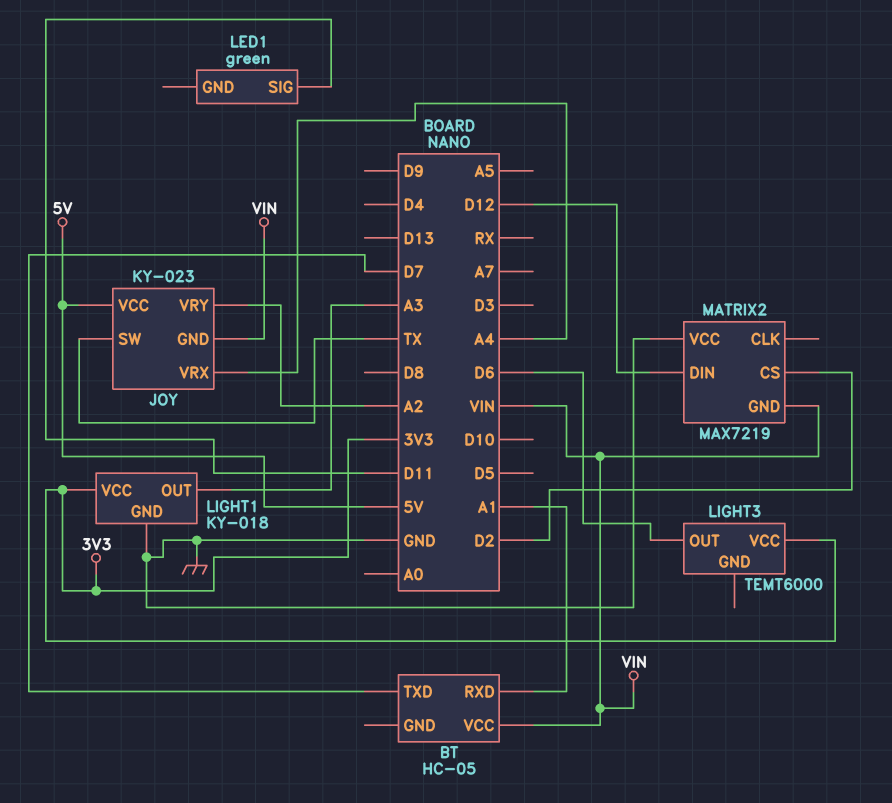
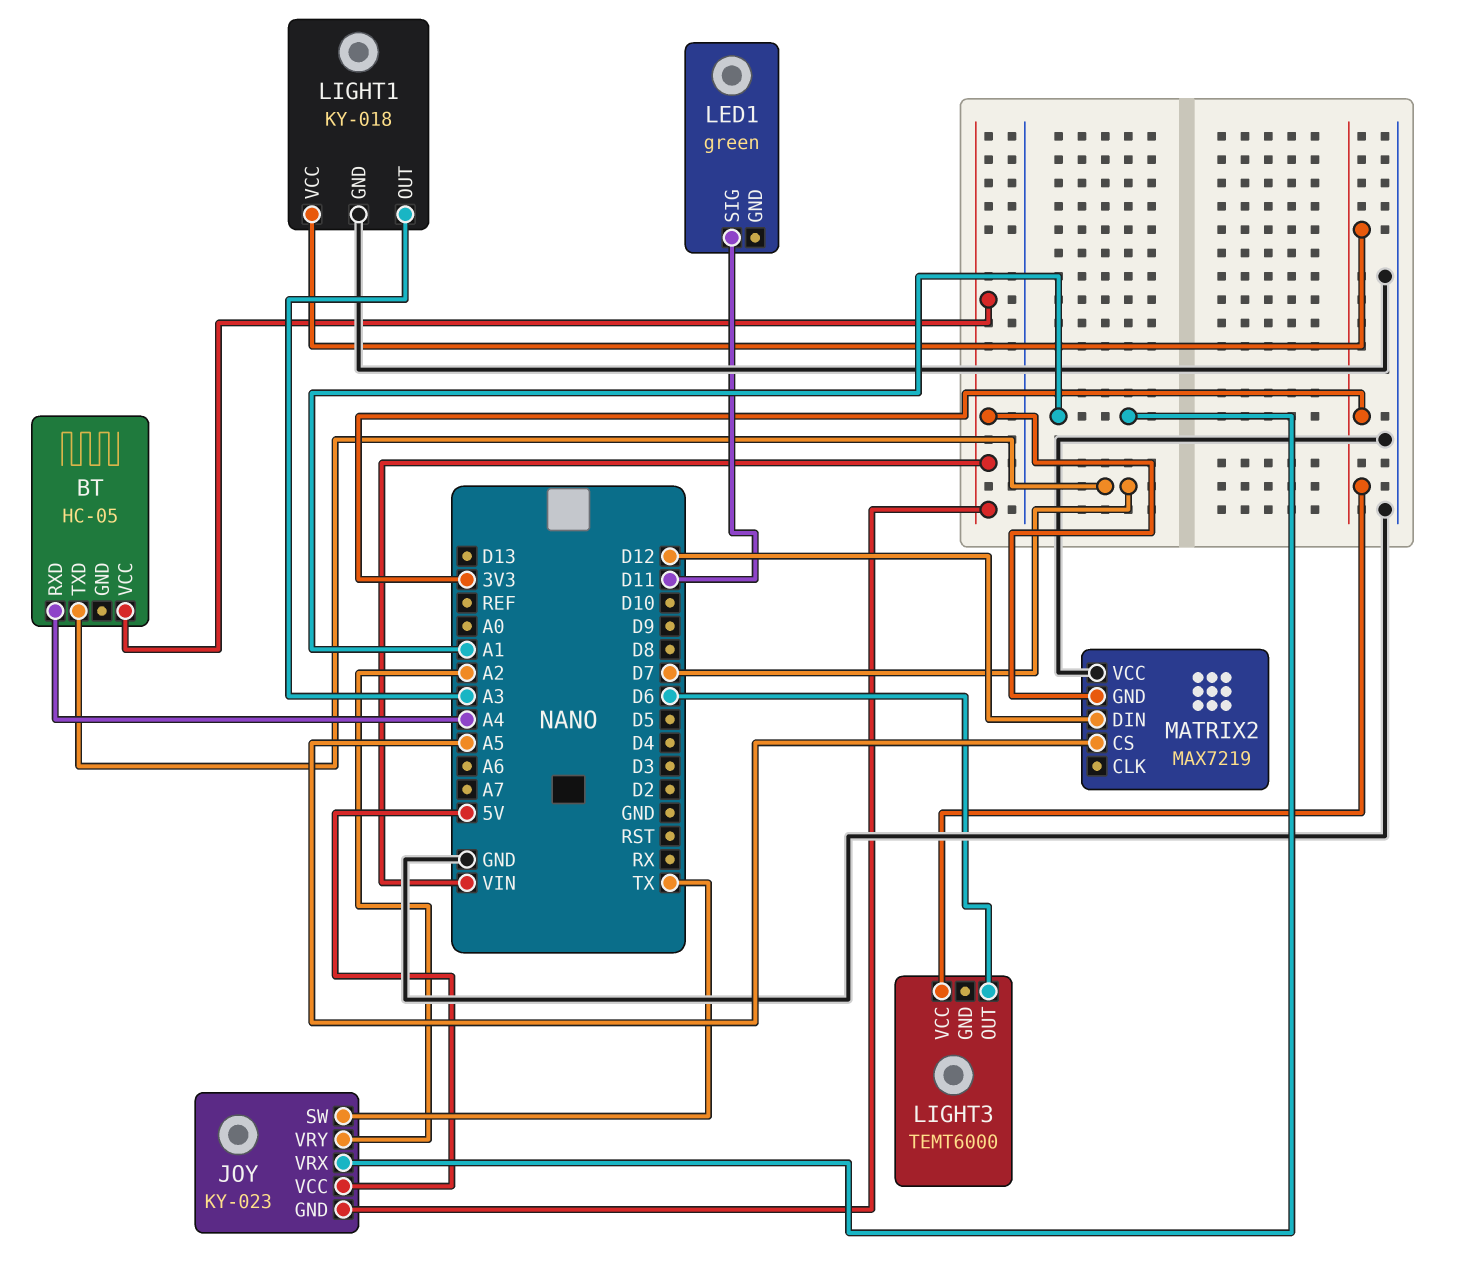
BT pin RXD: A1 -> A4
JOY pin VRX: A4 -> A1
MATRIX2 pin CS: D2 -> A5

